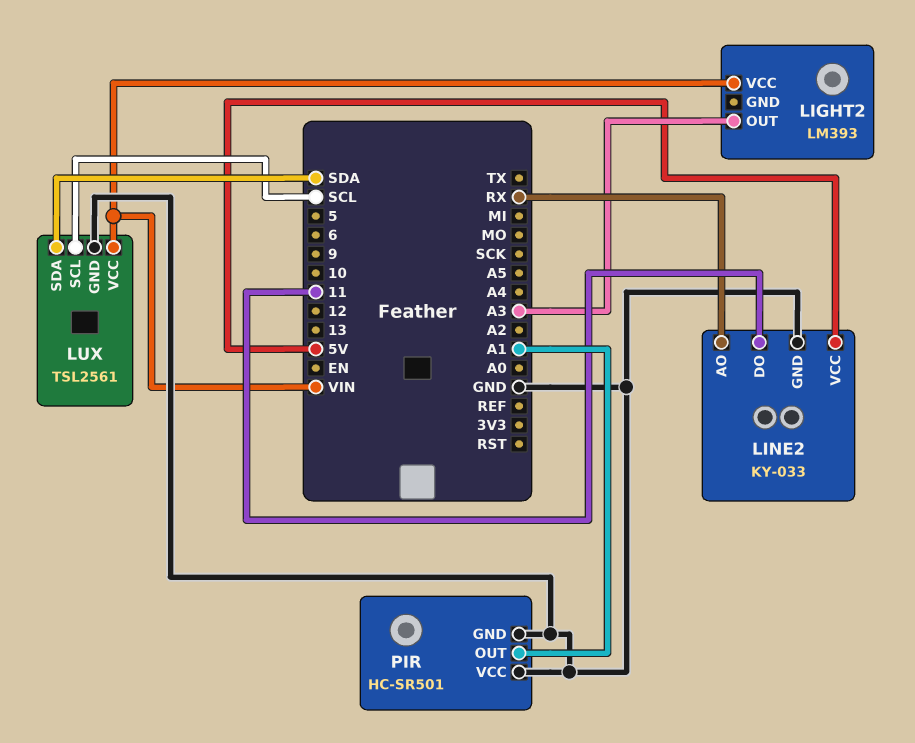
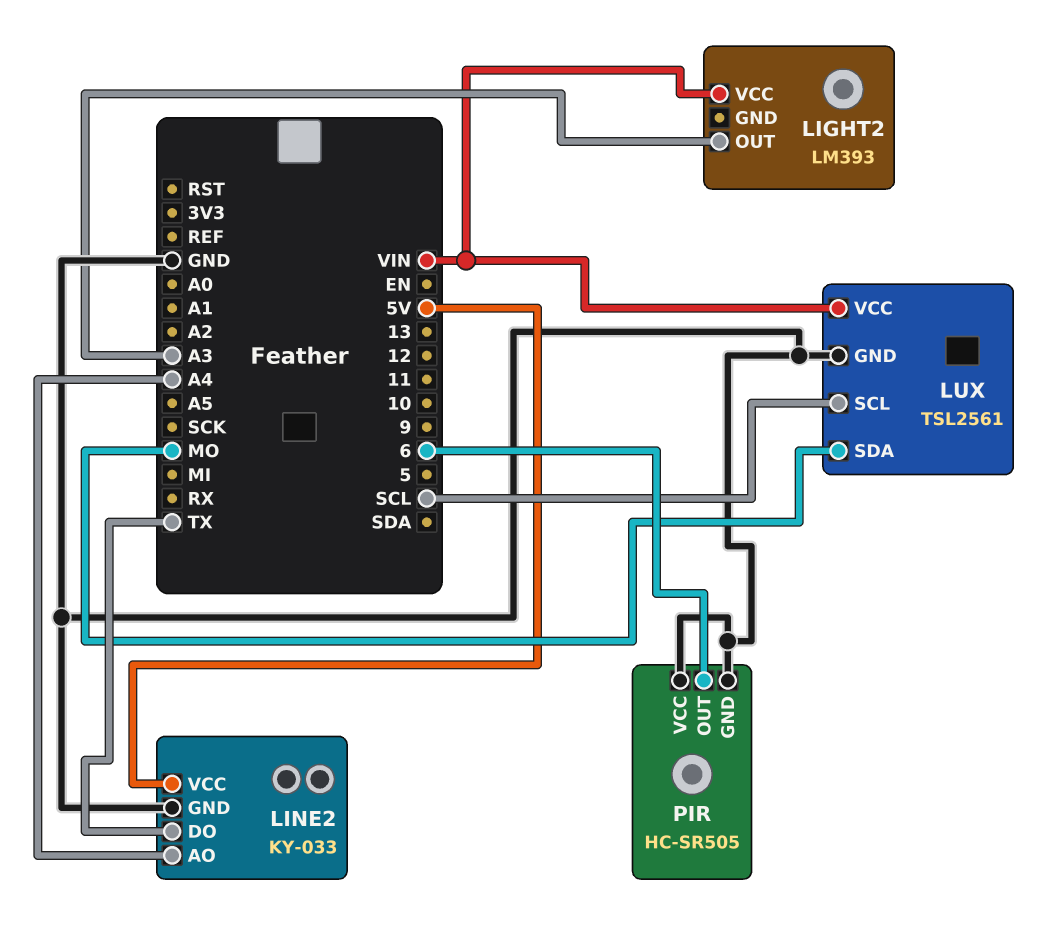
LINE2 pin AO: RX -> A4
LINE2 pin DO: 11 -> TX
LUX pin SDA: SDA -> MO
PIR: HC-SR501 -> HC-SR505
PIR pin OUT: A1 -> 6

